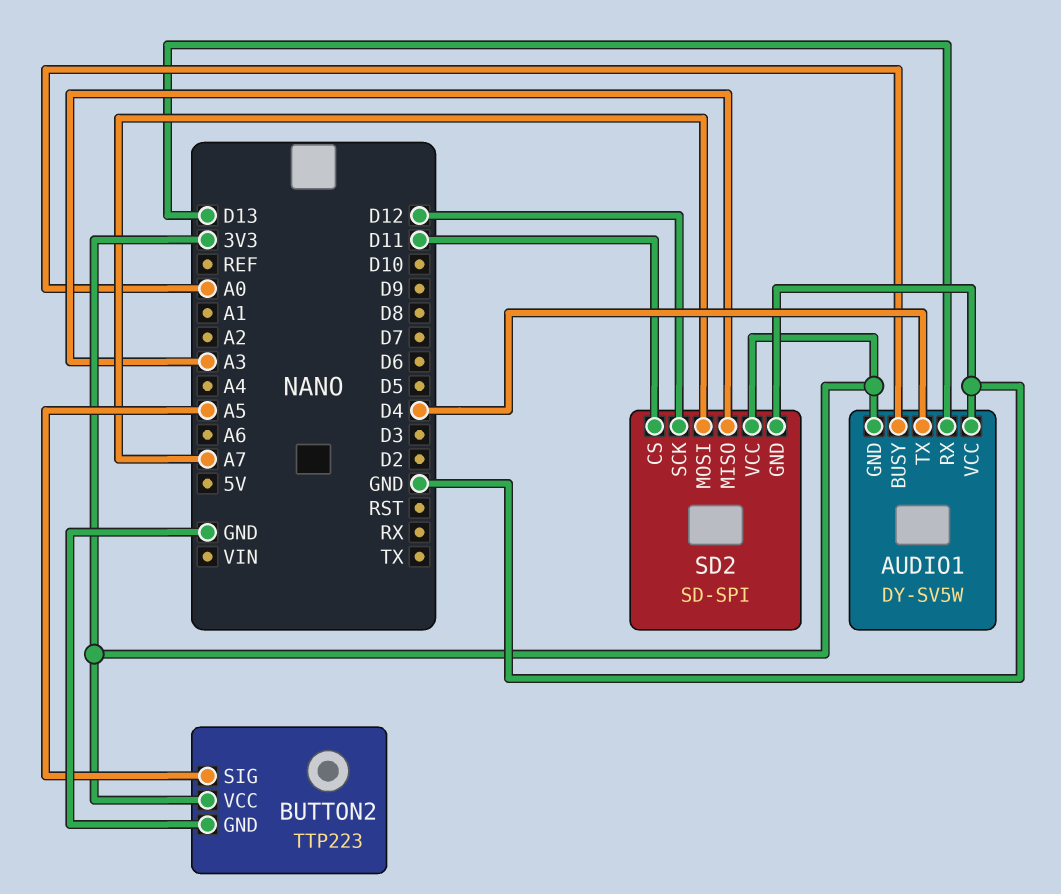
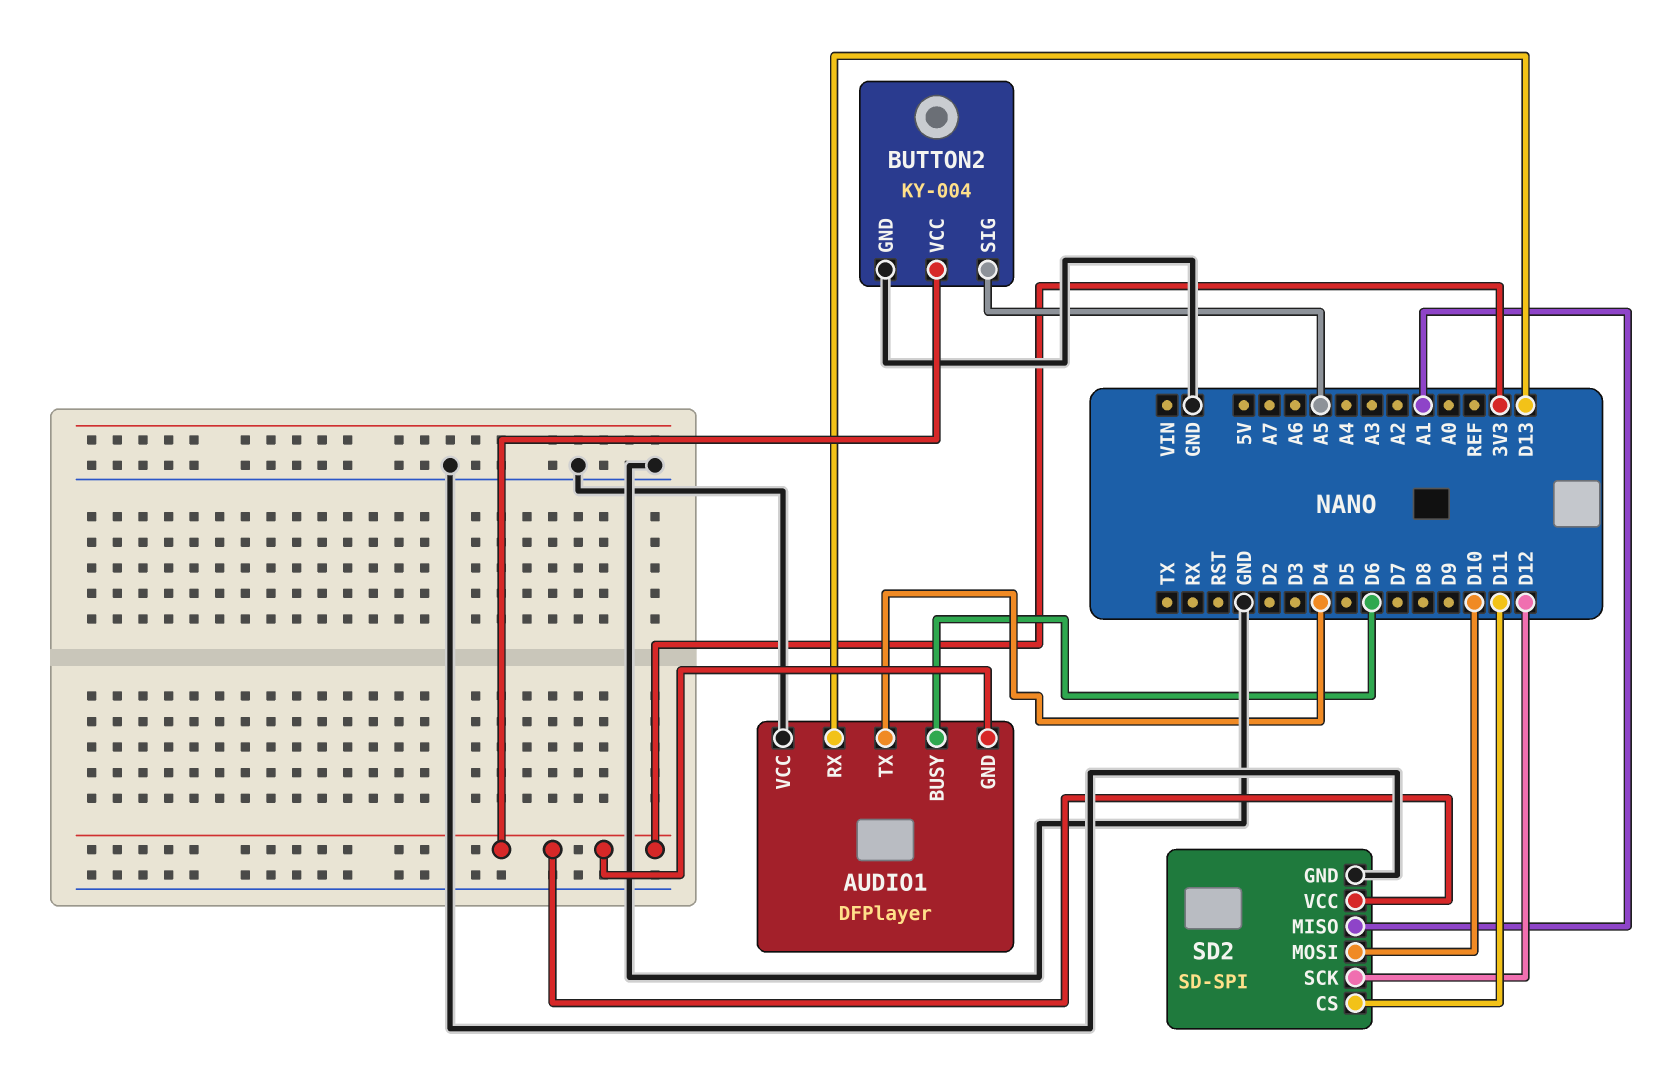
AUDIO1: DY-SV5W -> DFPlayer
AUDIO1 pin BUSY: A0 -> D6
BUTTON2: TTP223 -> KY-004
SD2 pin MISO: A3 -> A1
SD2 pin MOSI: A7 -> D10

